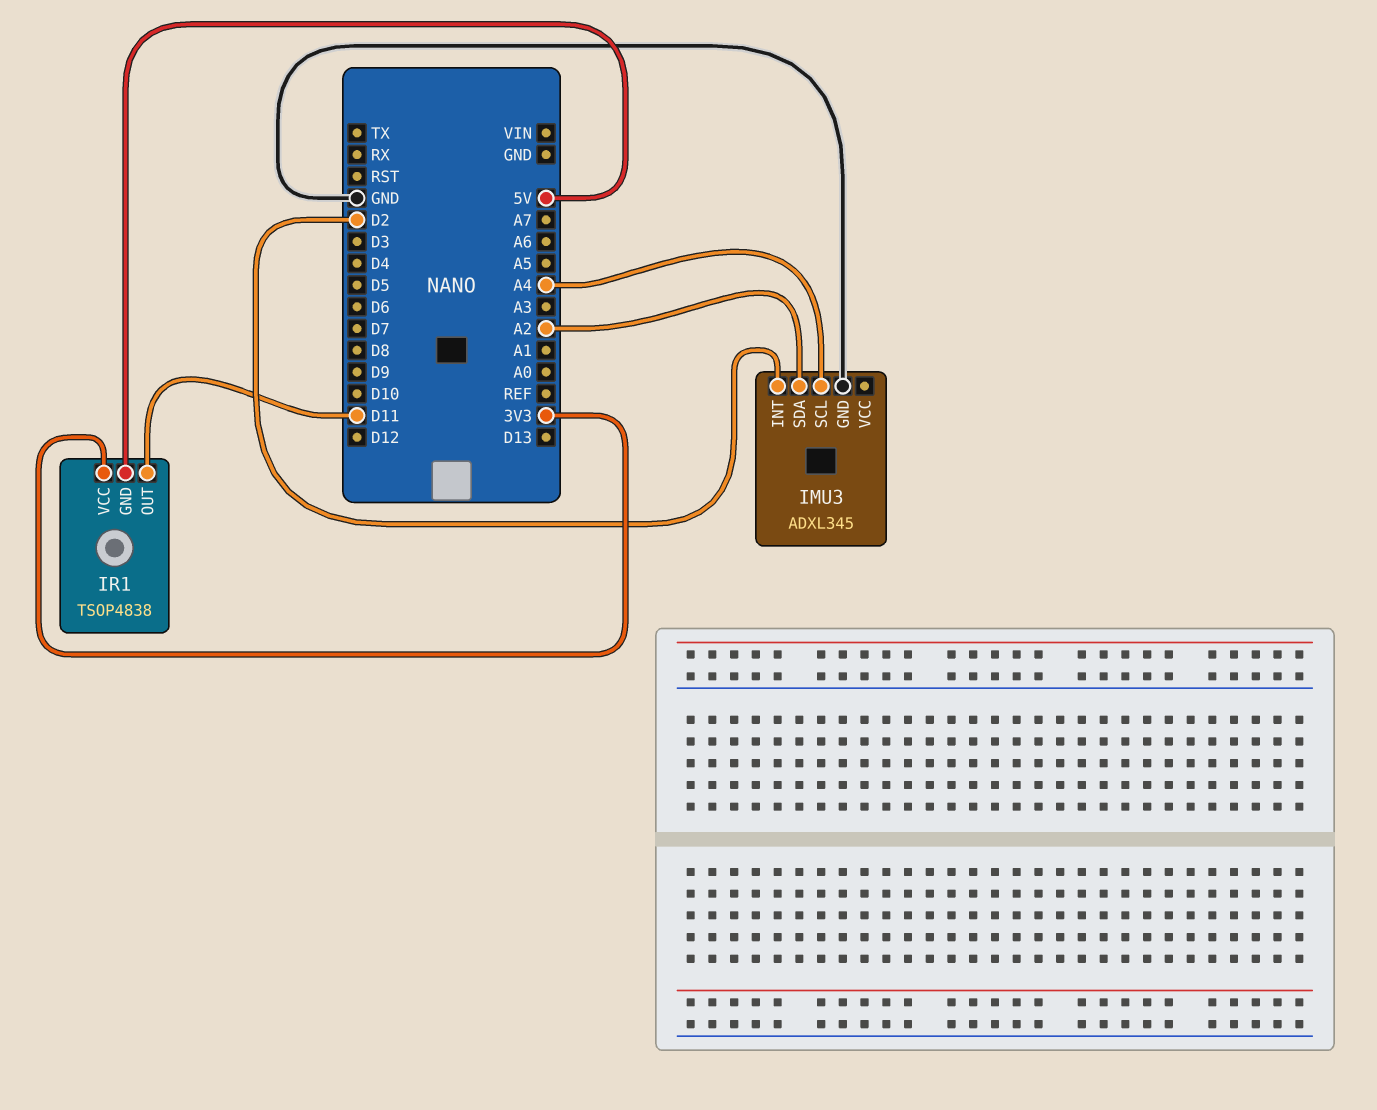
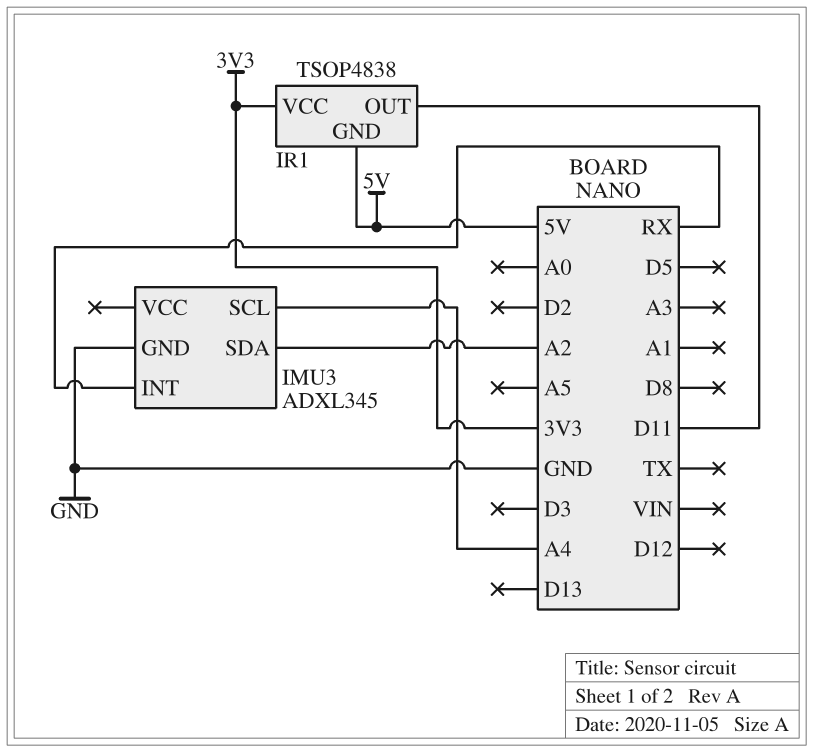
IMU3 pin INT: D2 -> RX

